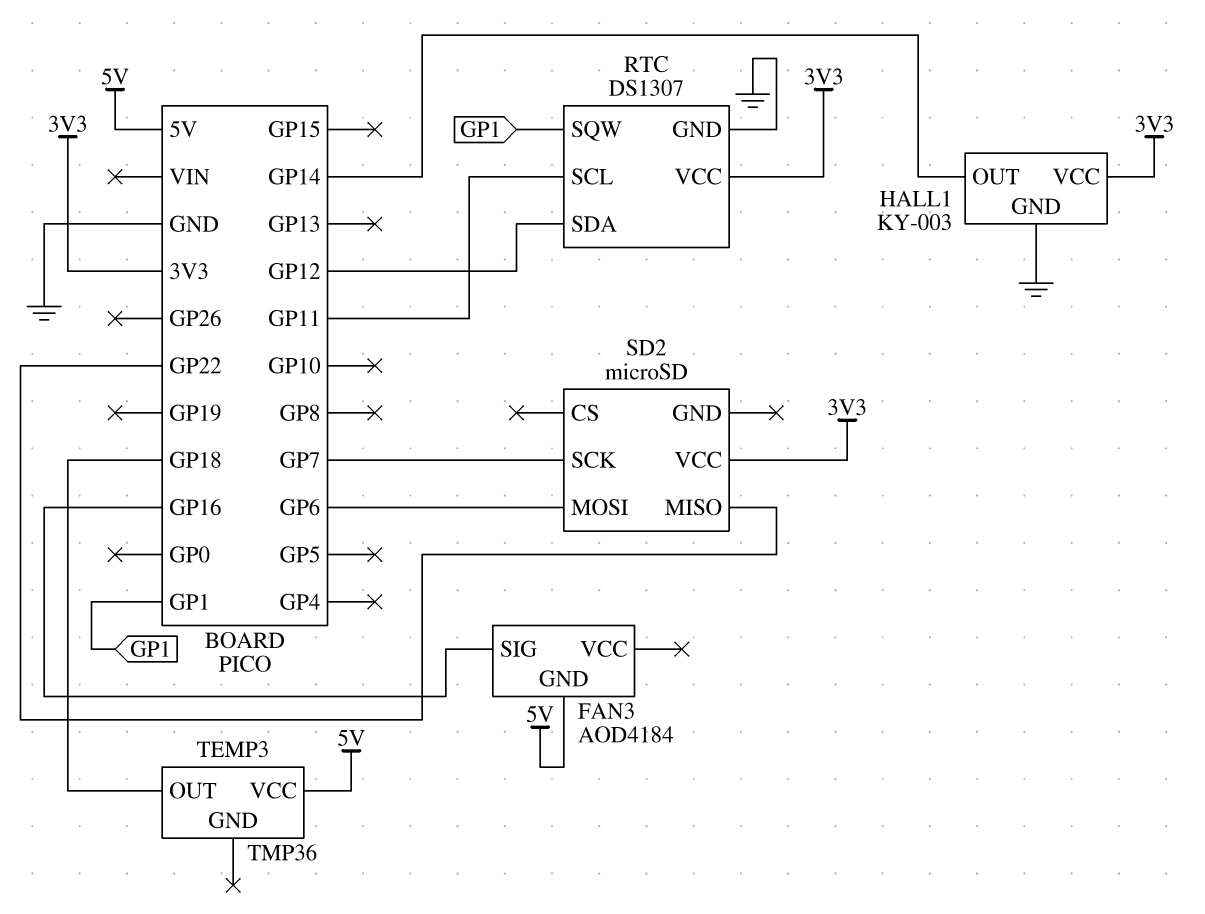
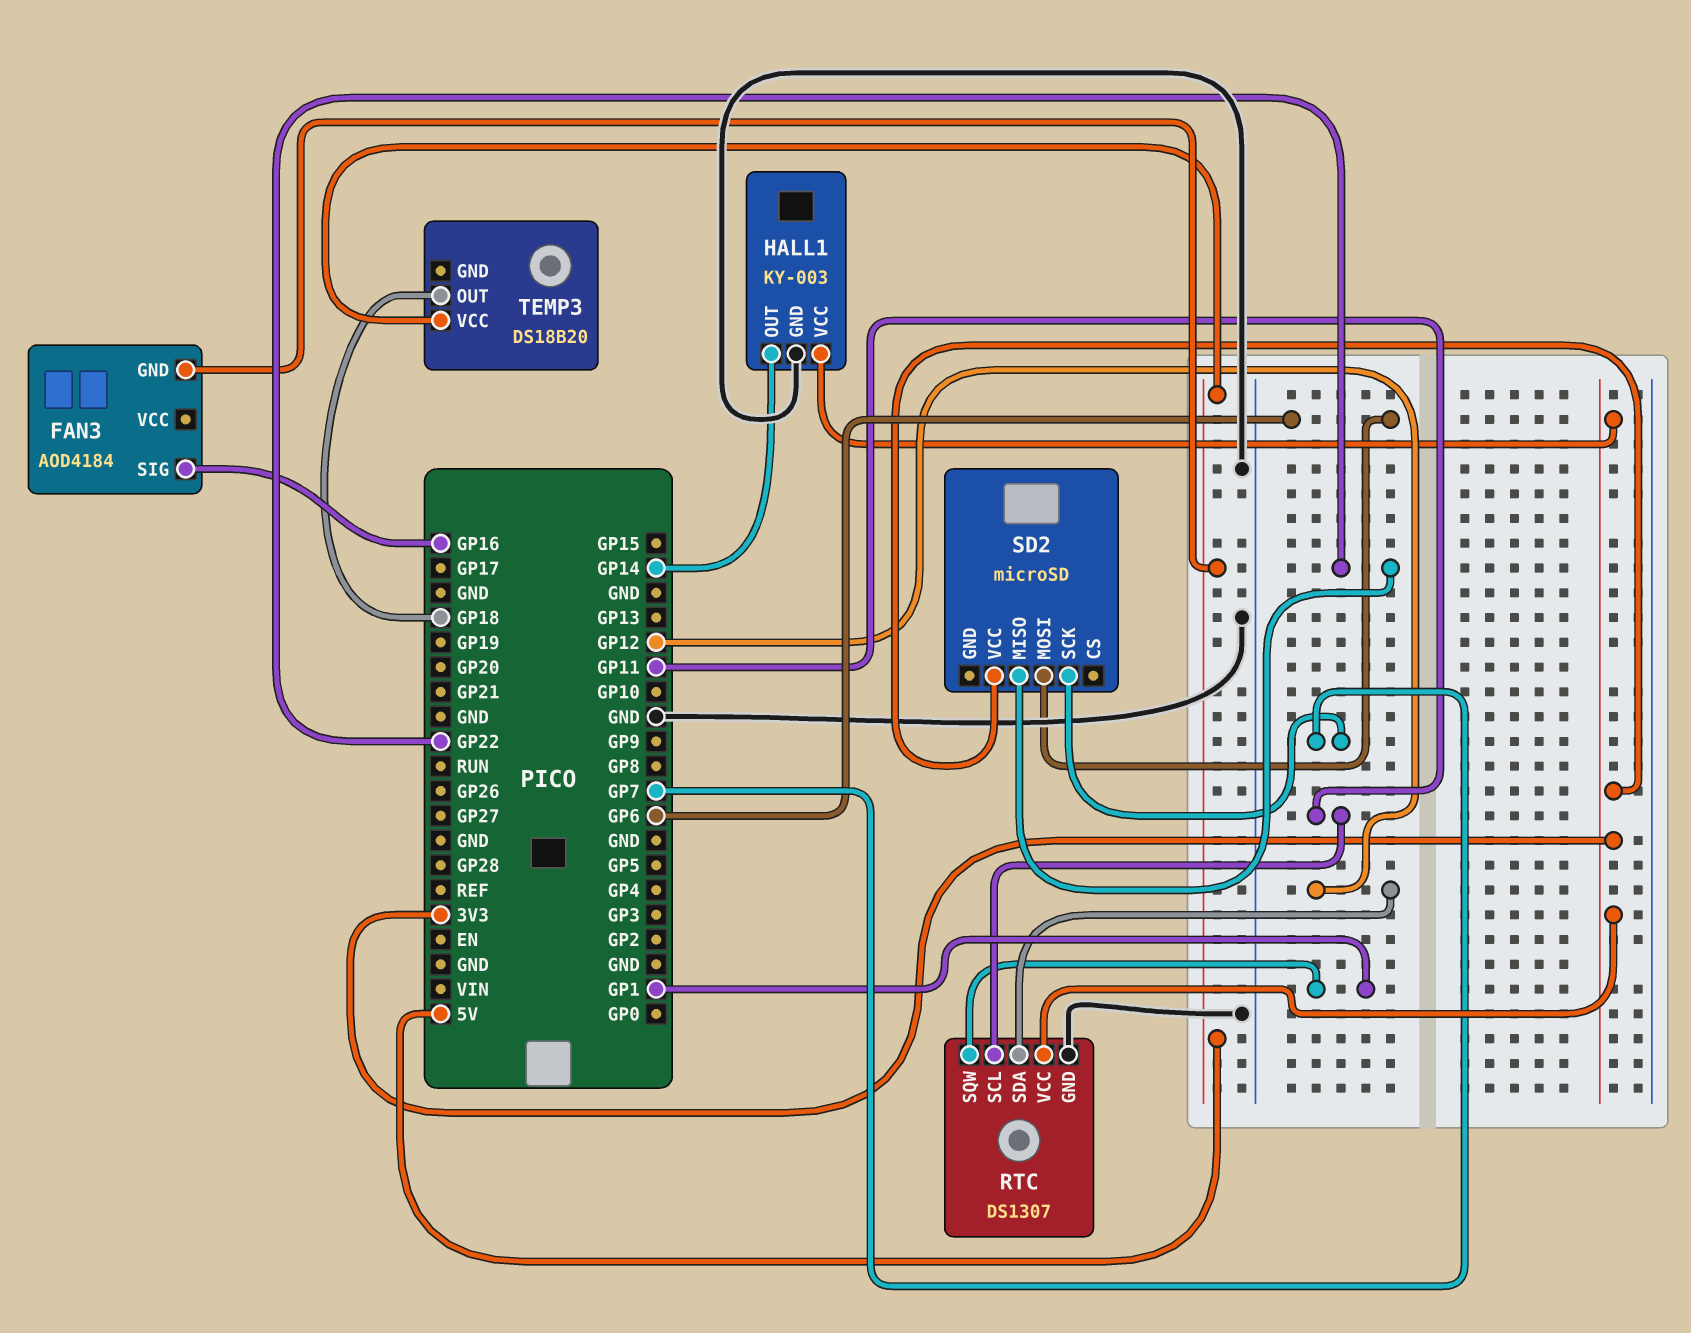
TEMP3: TMP36 -> DS18B20

